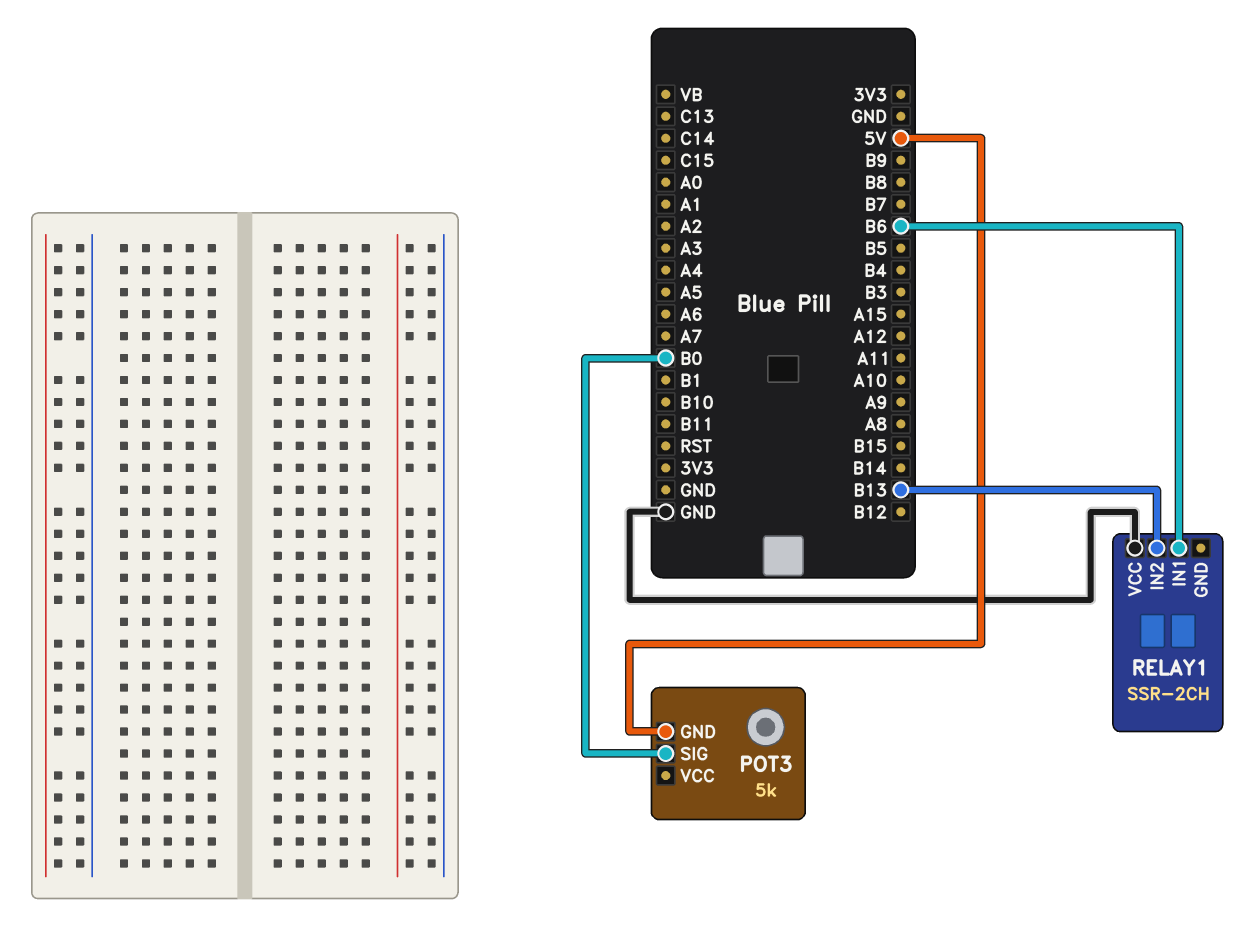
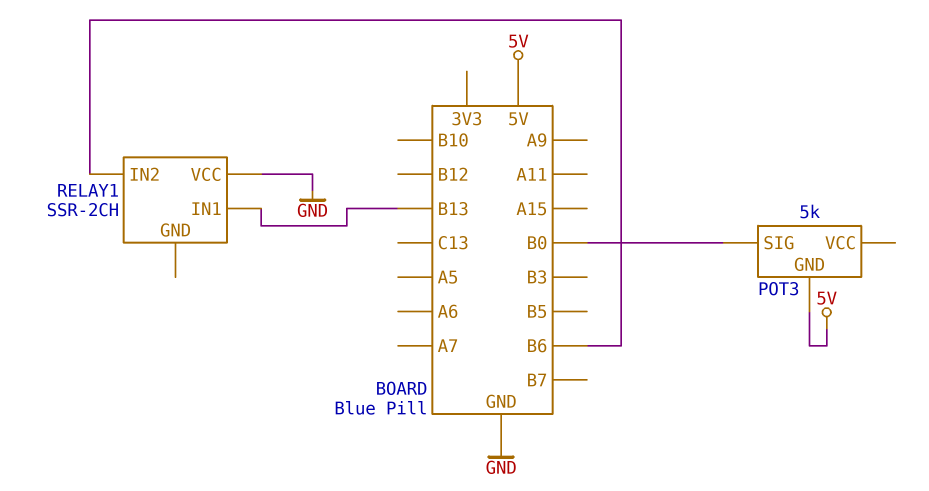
RELAY1 pin IN1: B6 -> B13
RELAY1 pin IN2: B13 -> B6

